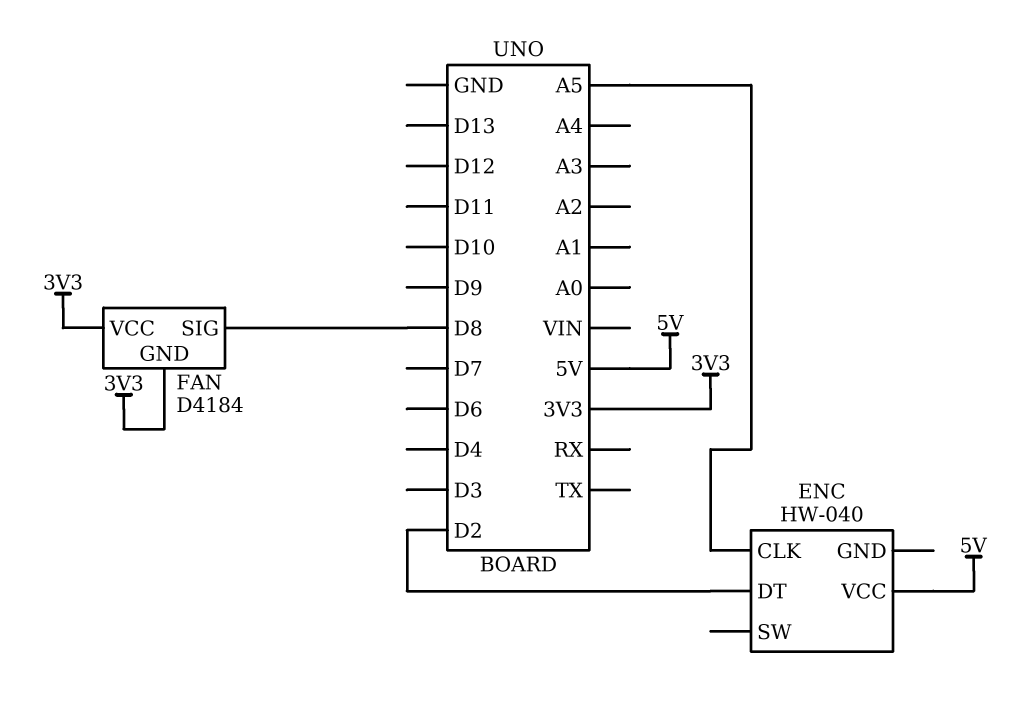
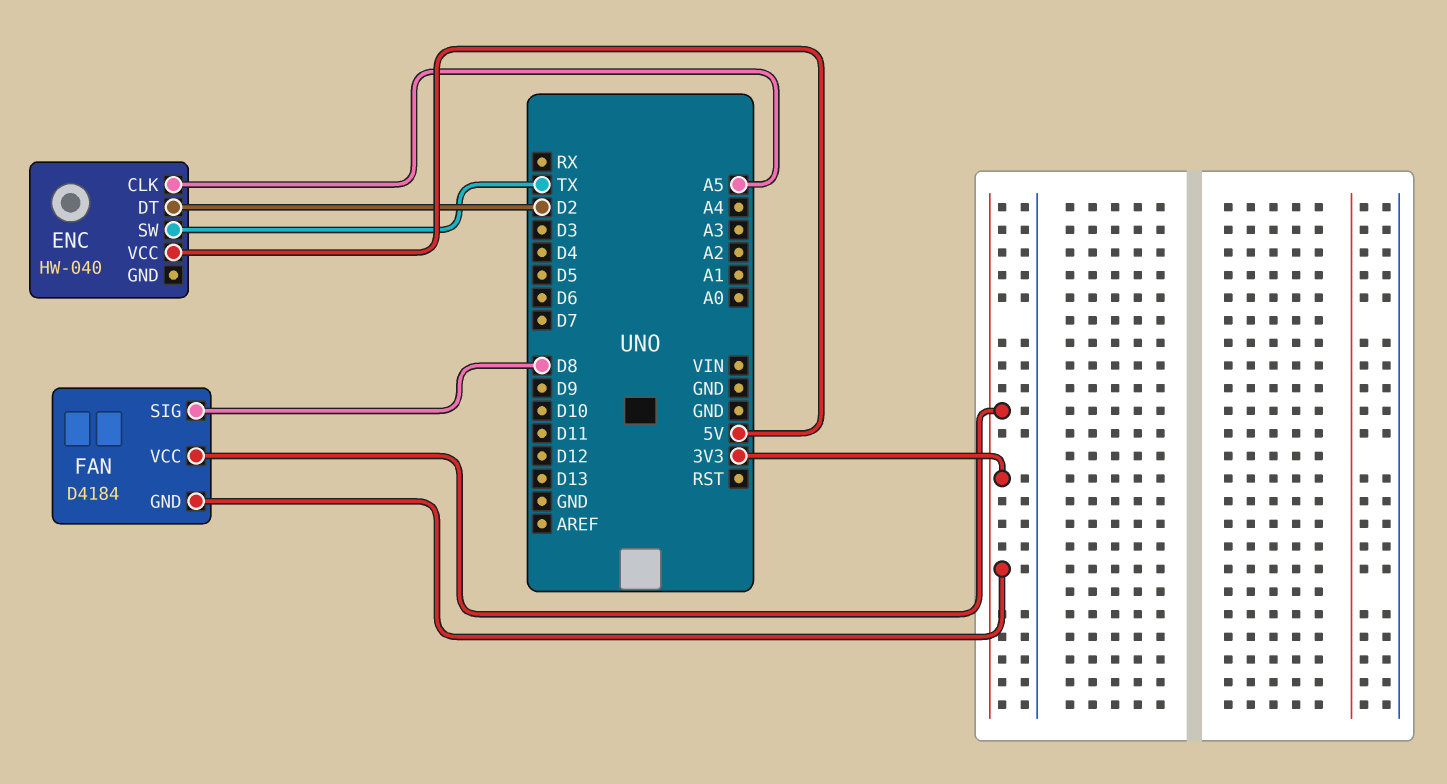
ENC pin SW: none -> TX

